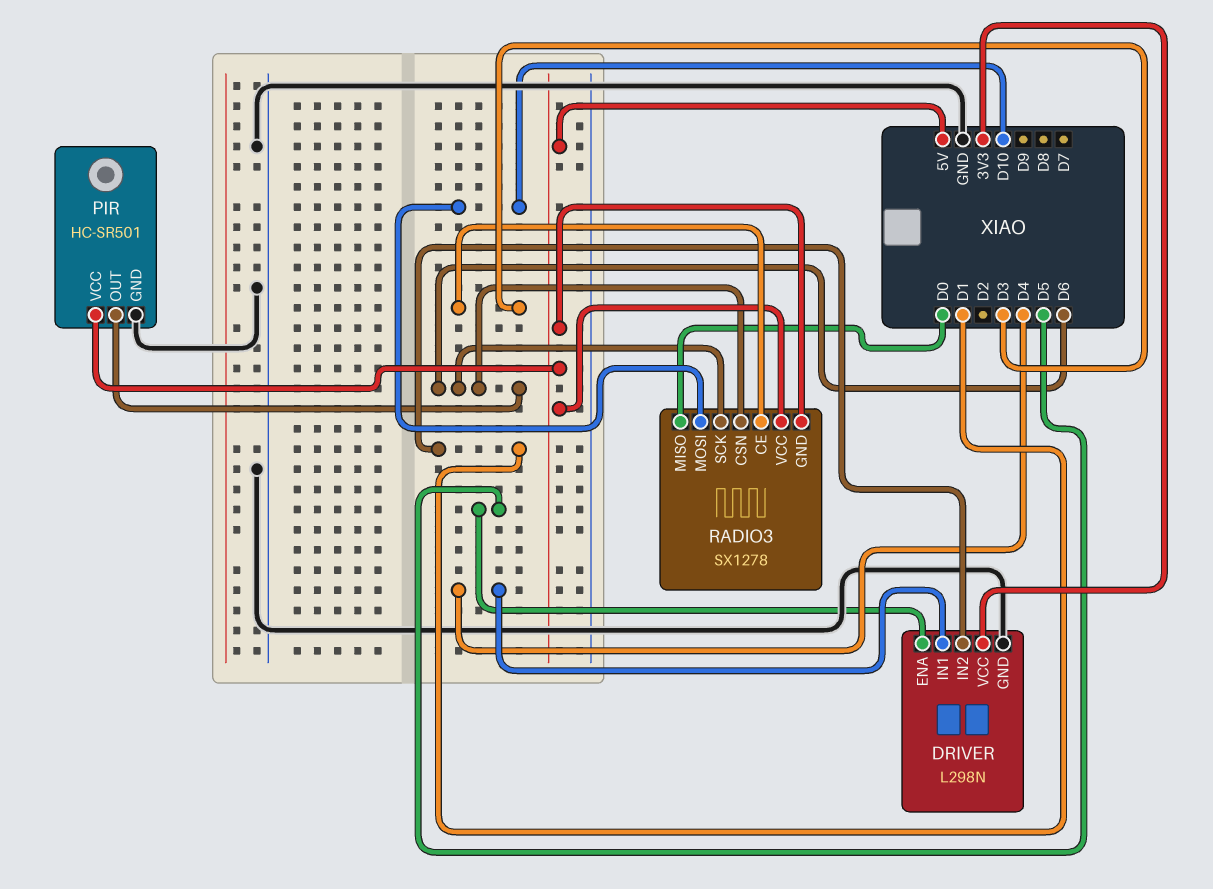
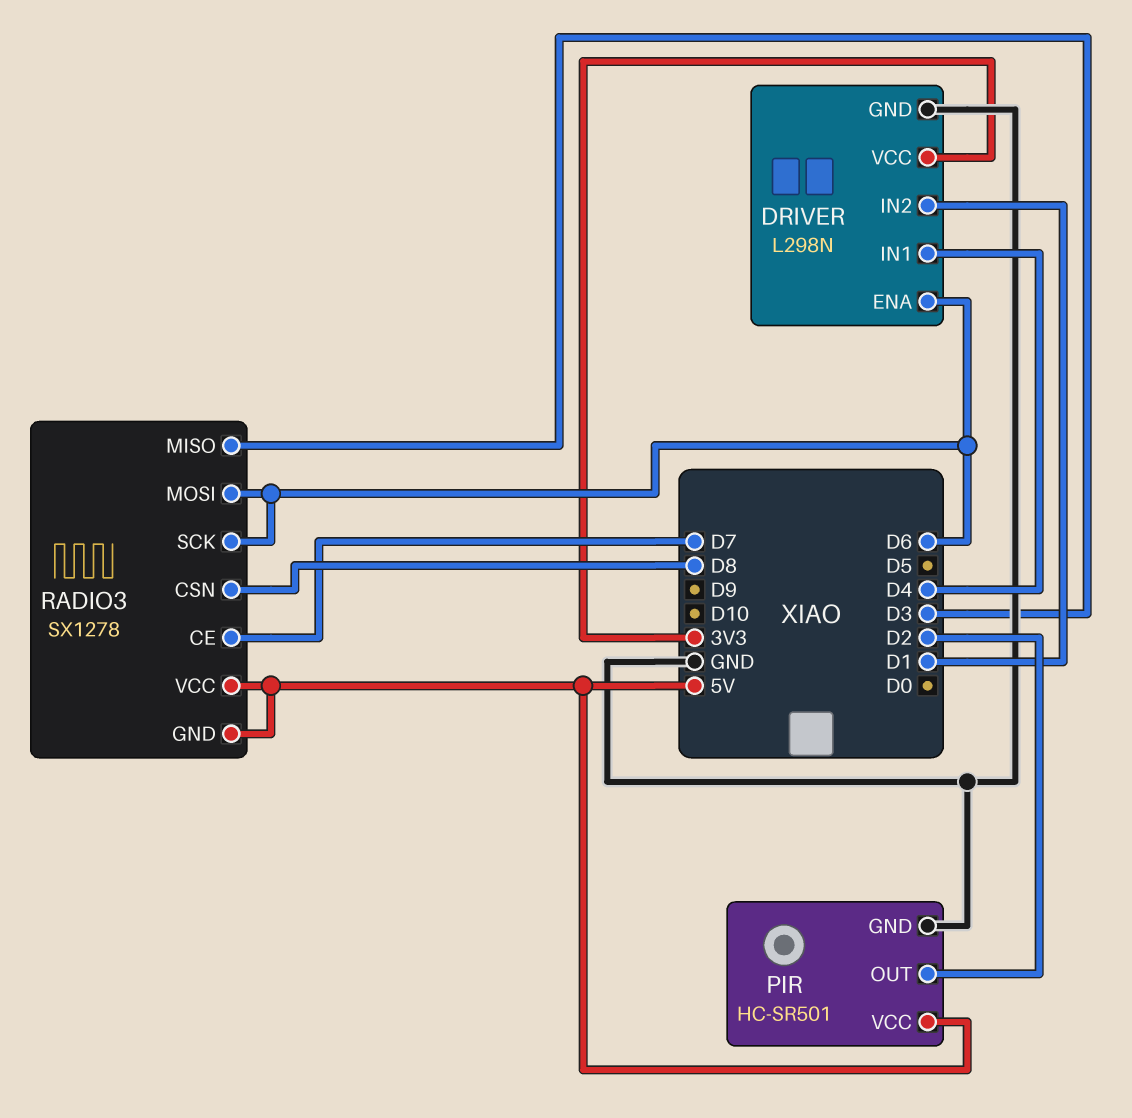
DRIVER pin ENA: D5 -> D6
PIR pin OUT: D6 -> D2
RADIO3 pin CE: D3 -> D7
RADIO3 pin CSN: D6 -> D8
RADIO3 pin MISO: D0 -> D3
RADIO3 pin MOSI: D10 -> D6

